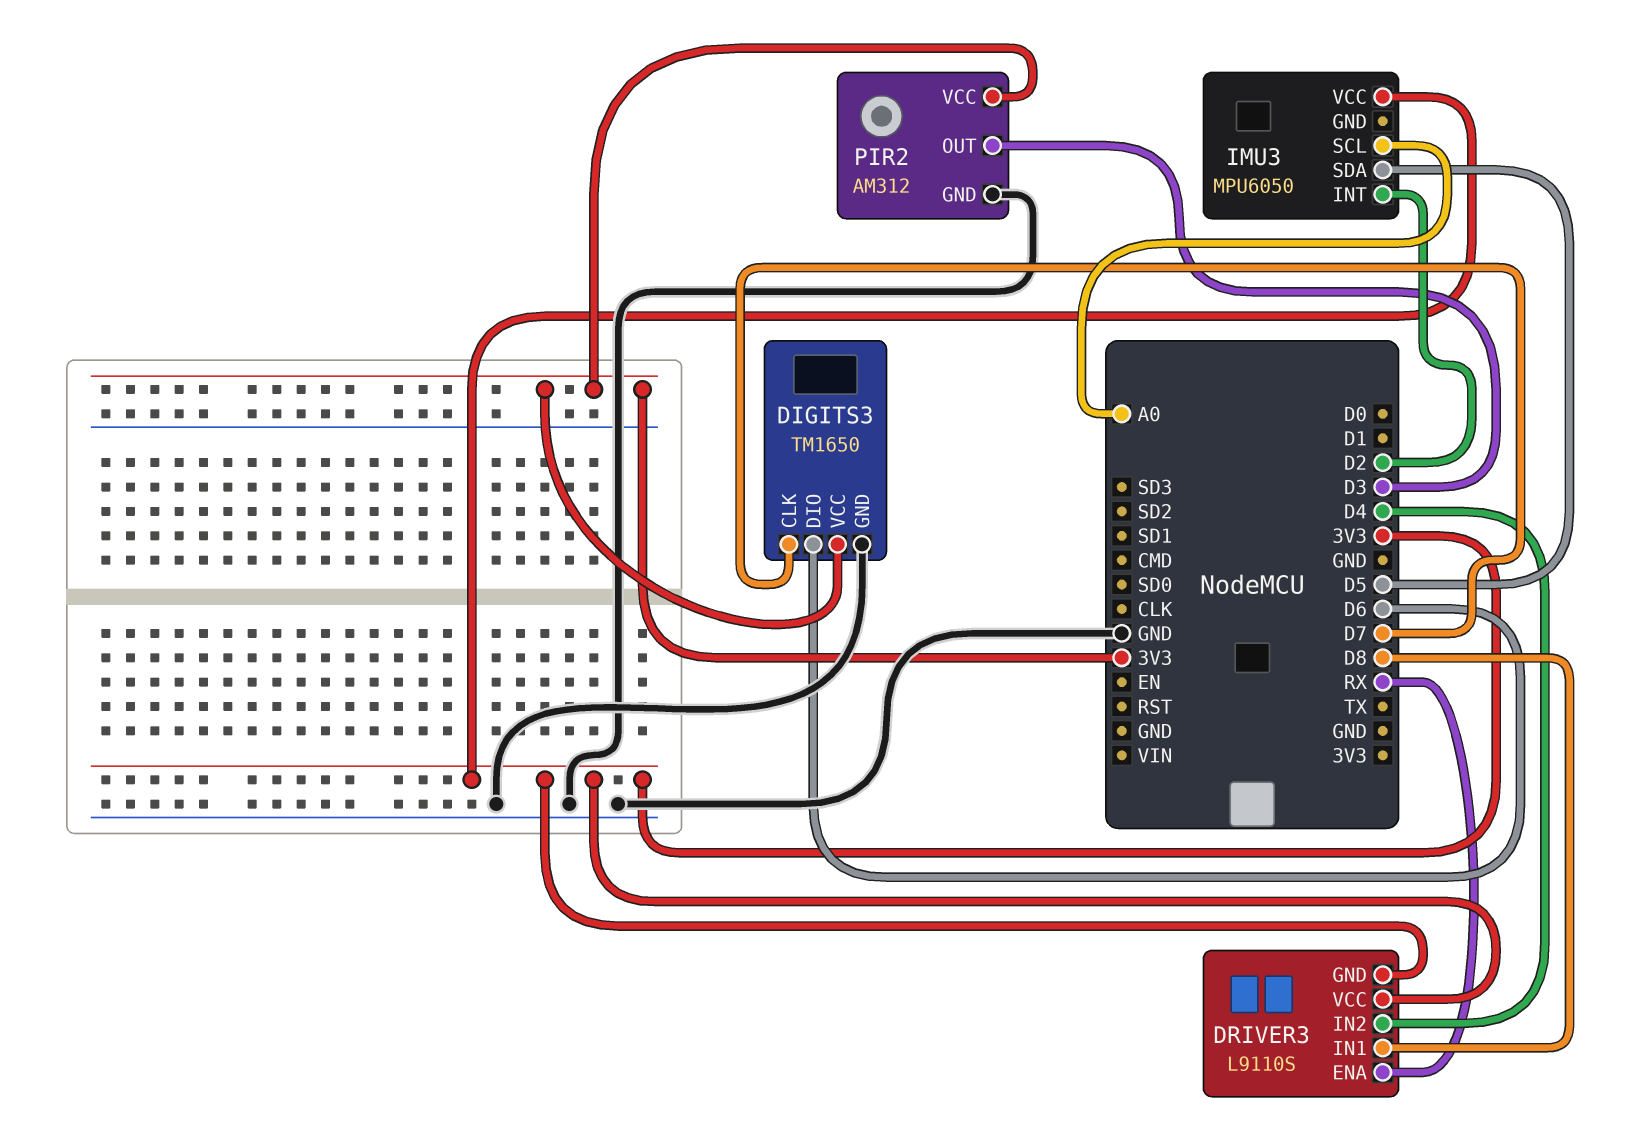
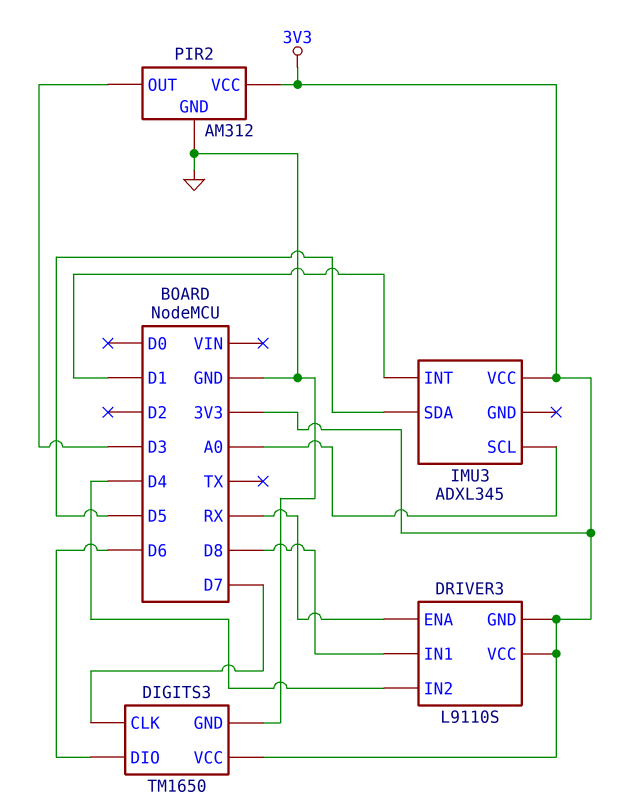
IMU3: MPU6050 -> ADXL345
IMU3 pin INT: D2 -> D1

